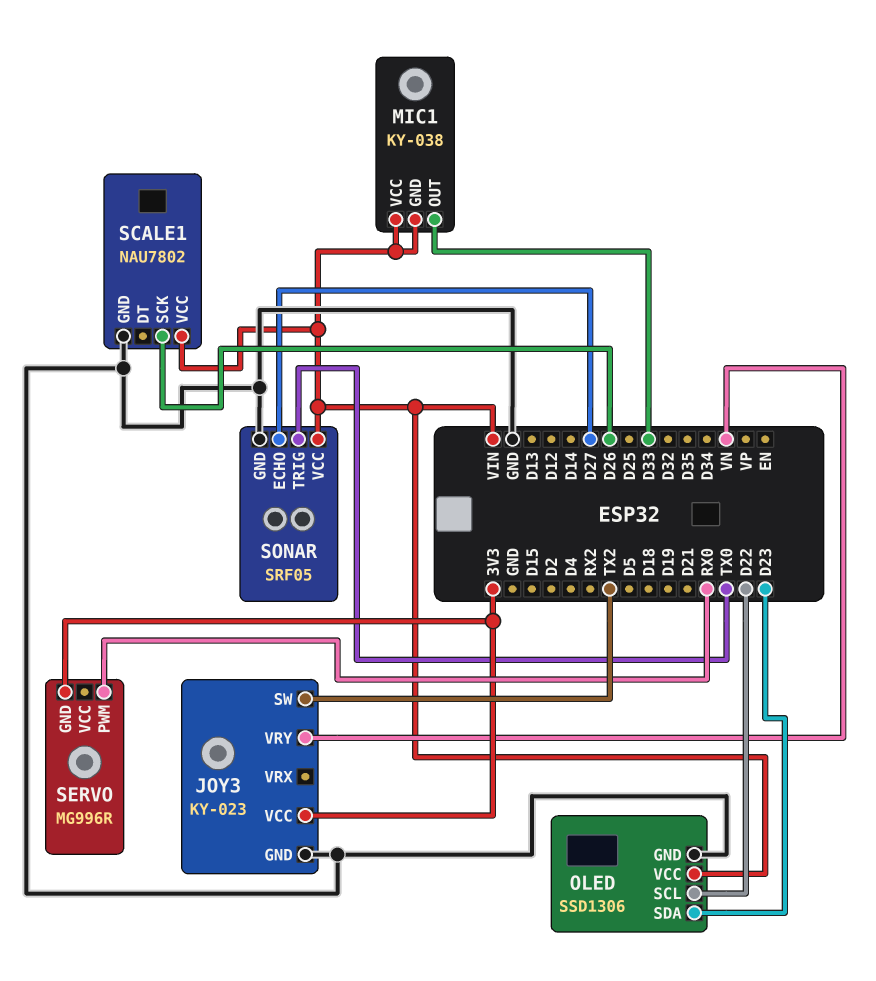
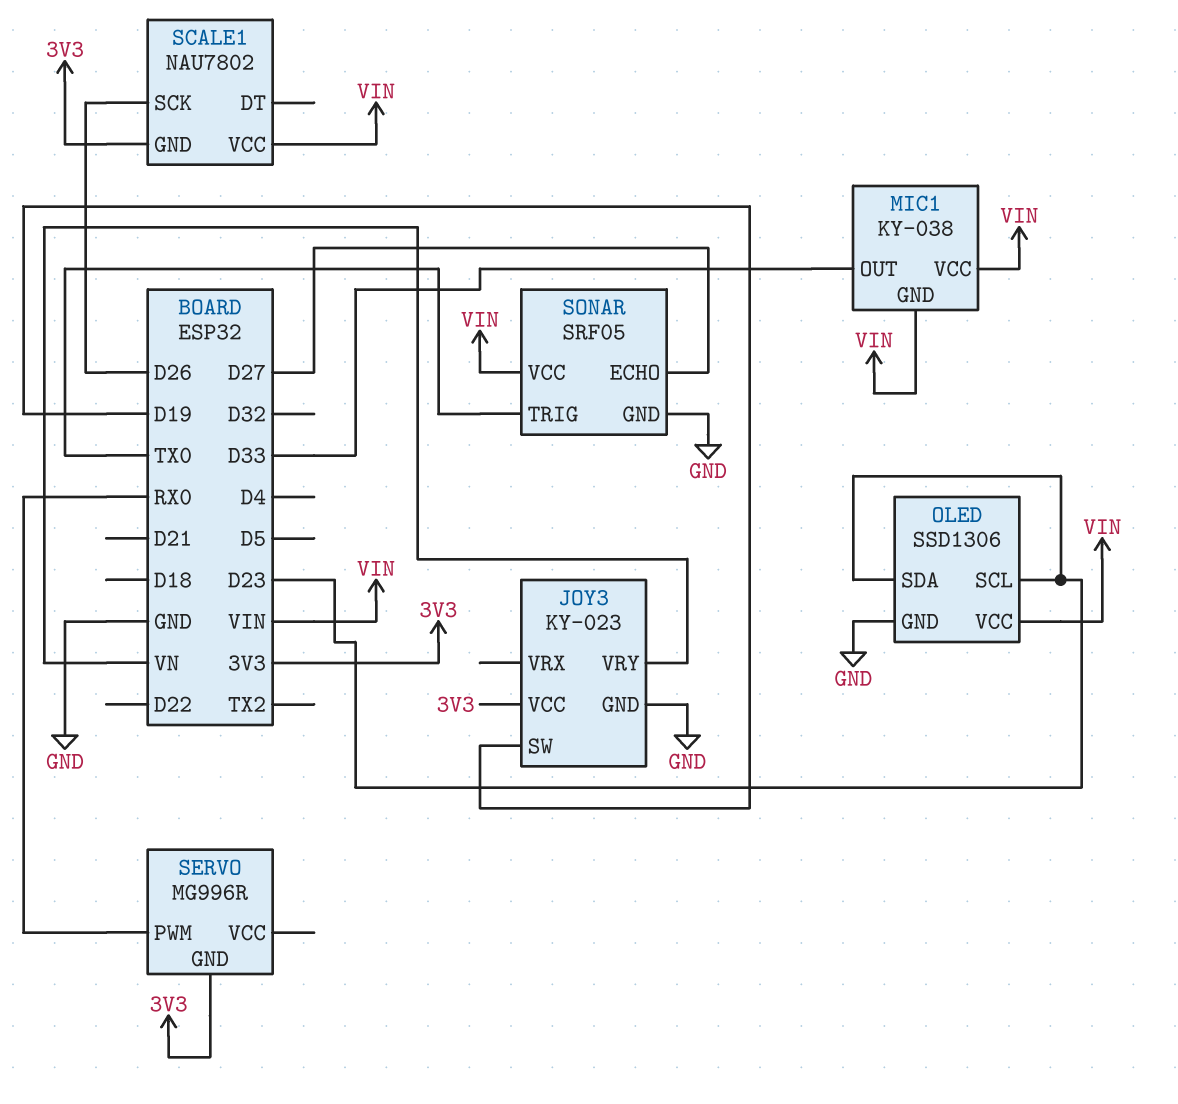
JOY3 pin SW: TX2 -> D19
OLED pin SCL: D22 -> D23
SCALE1 pin GND: GND -> 3V3

